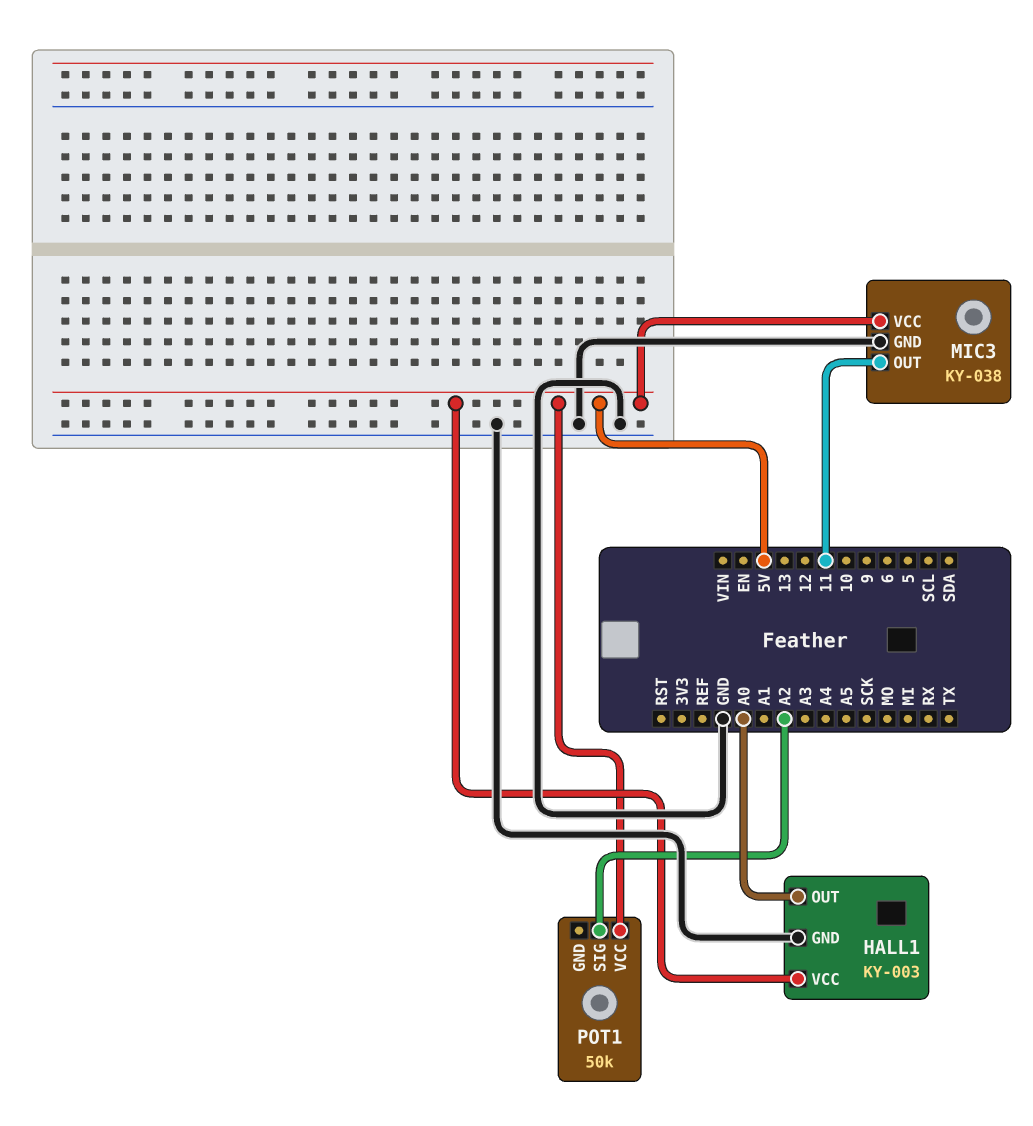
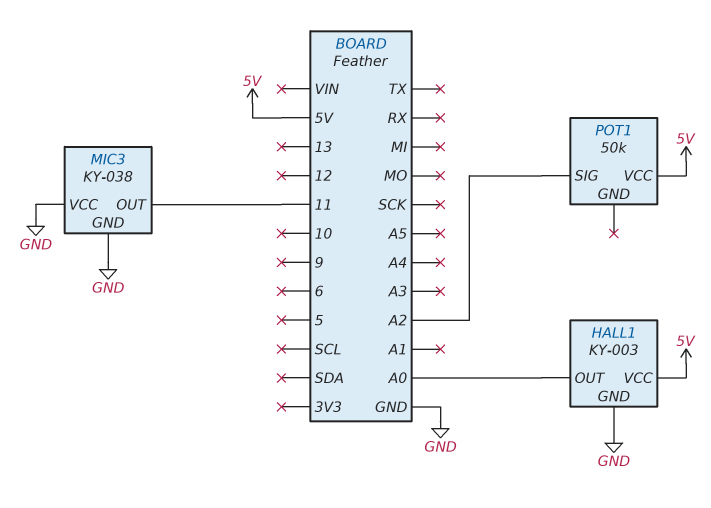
MIC3 pin VCC: 5V -> GND

